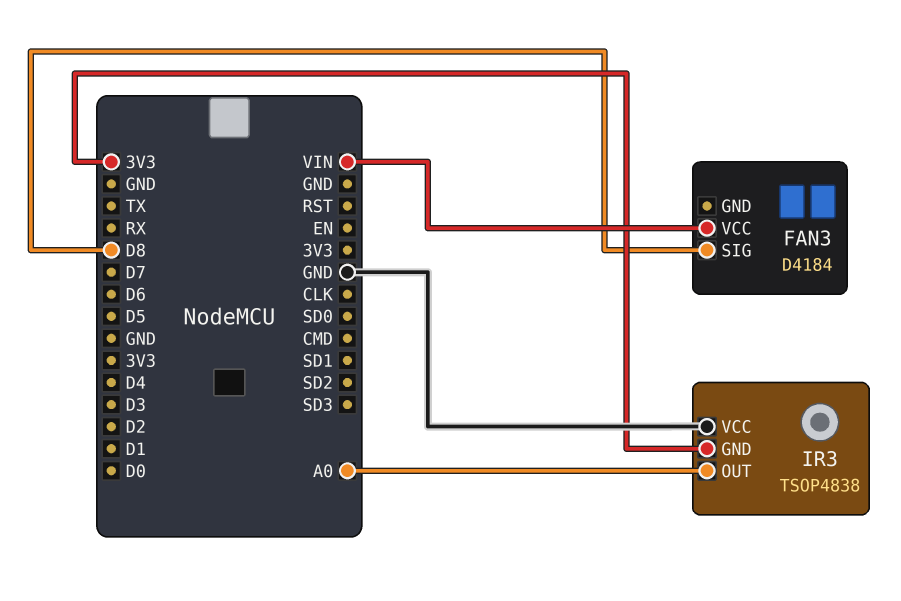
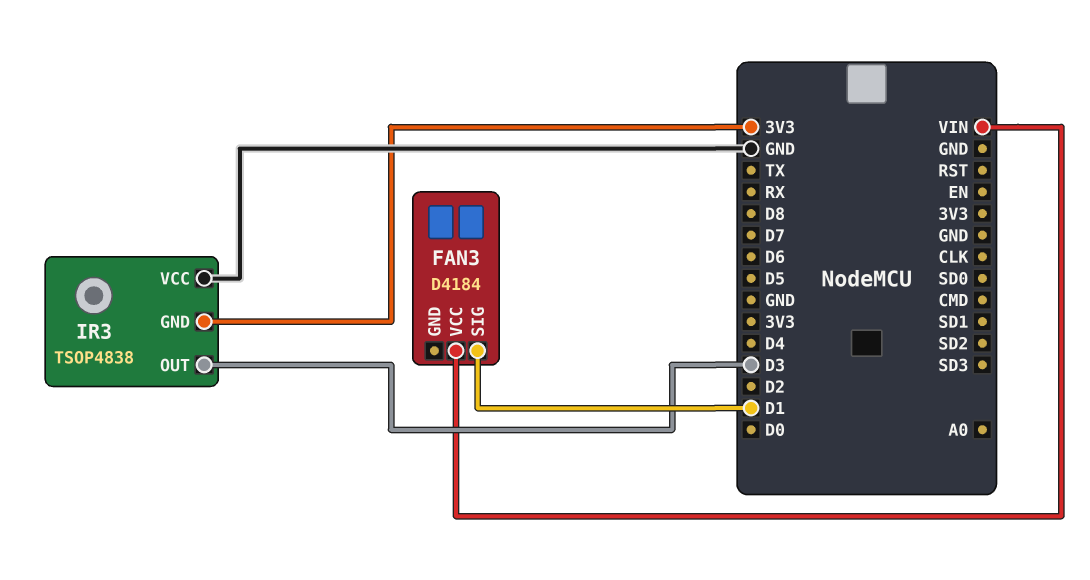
FAN3 pin SIG: D8 -> D1
IR3 pin OUT: A0 -> D3

